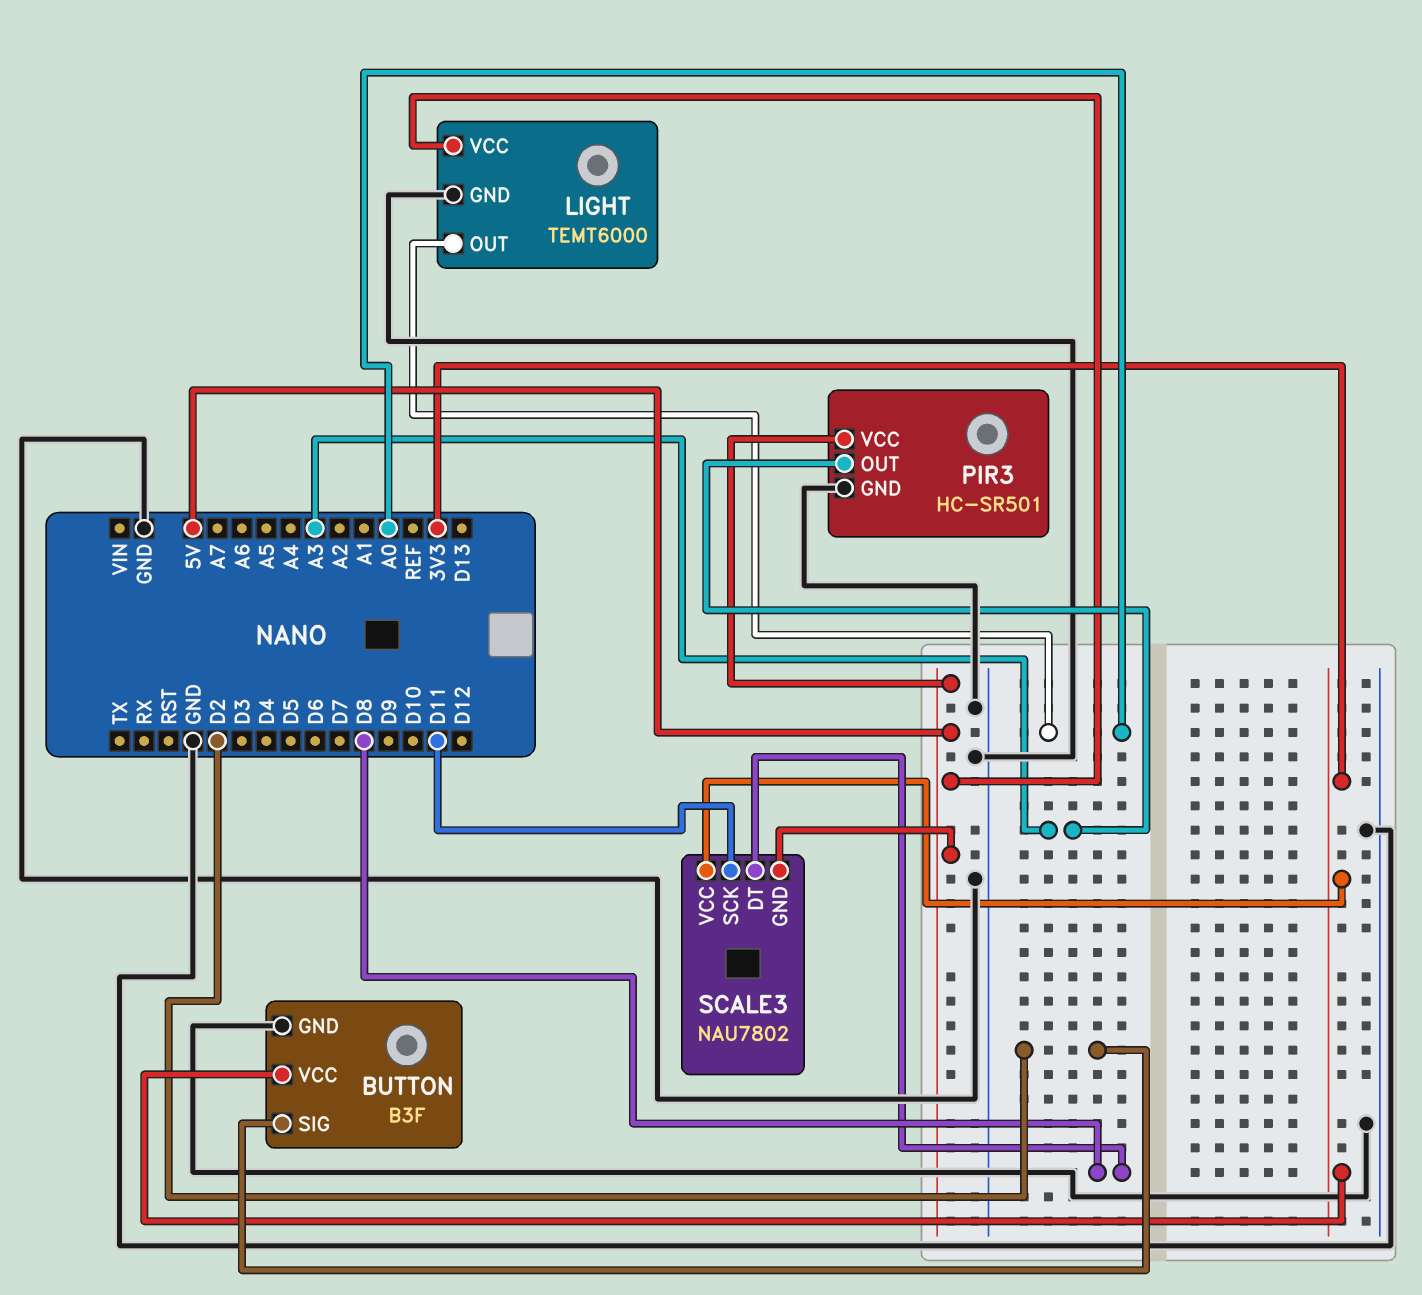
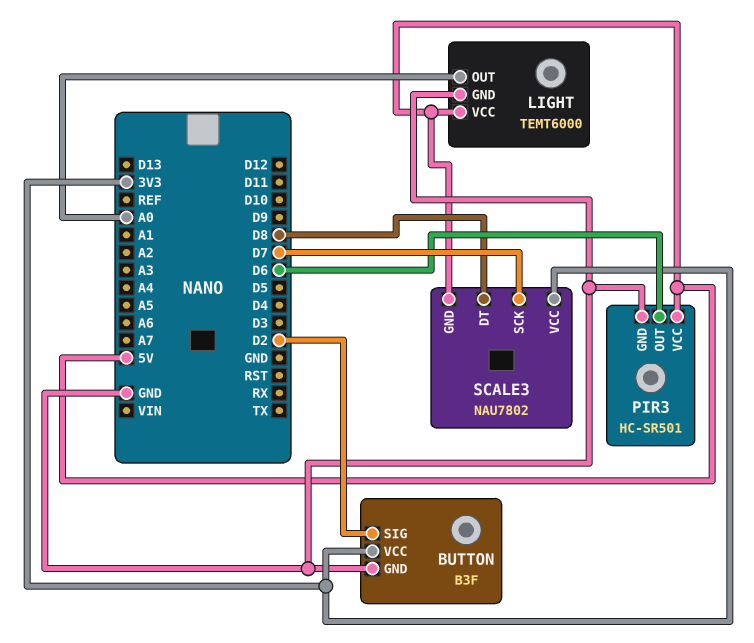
PIR3 pin OUT: A3 -> D6
SCALE3 pin SCK: D11 -> D7

